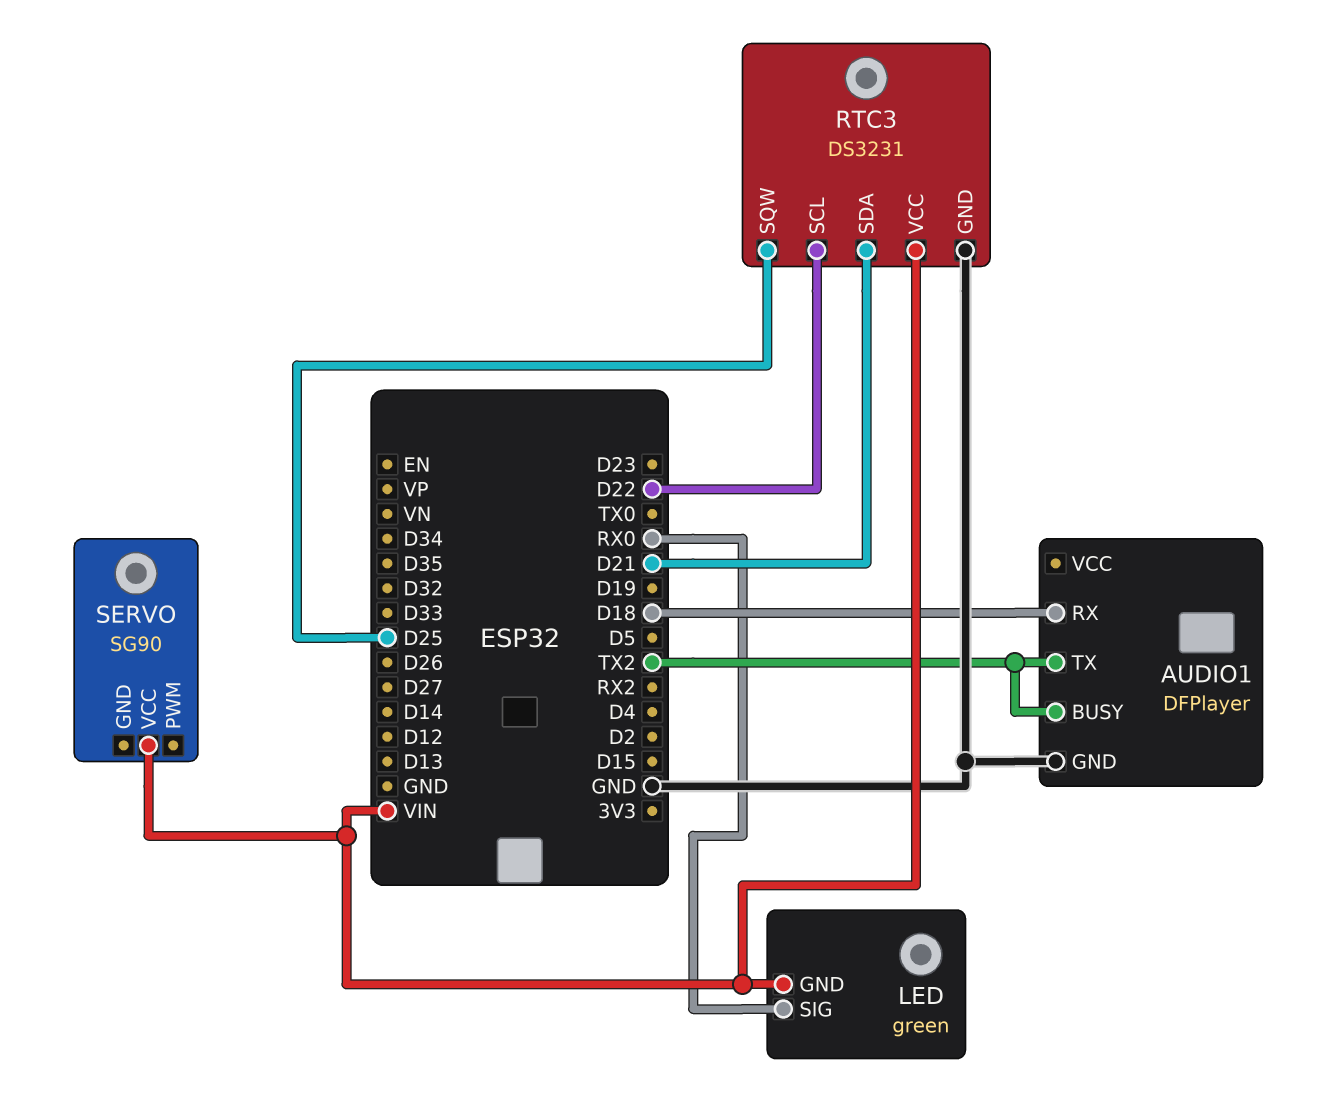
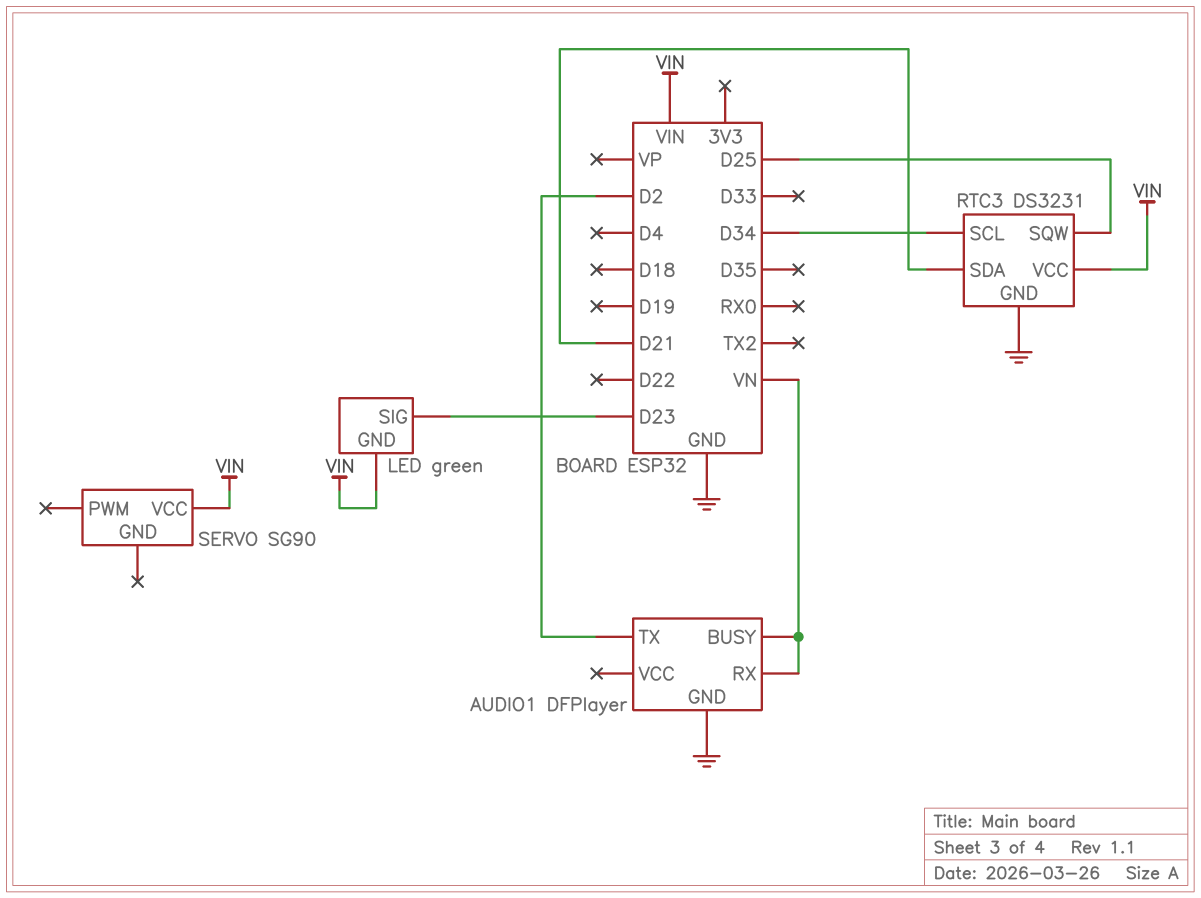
AUDIO1 pin BUSY: TX2 -> VN
AUDIO1 pin RX: D18 -> VN
AUDIO1 pin TX: TX2 -> D2
LED pin SIG: RX0 -> D23
RTC3 pin SCL: D22 -> D34

